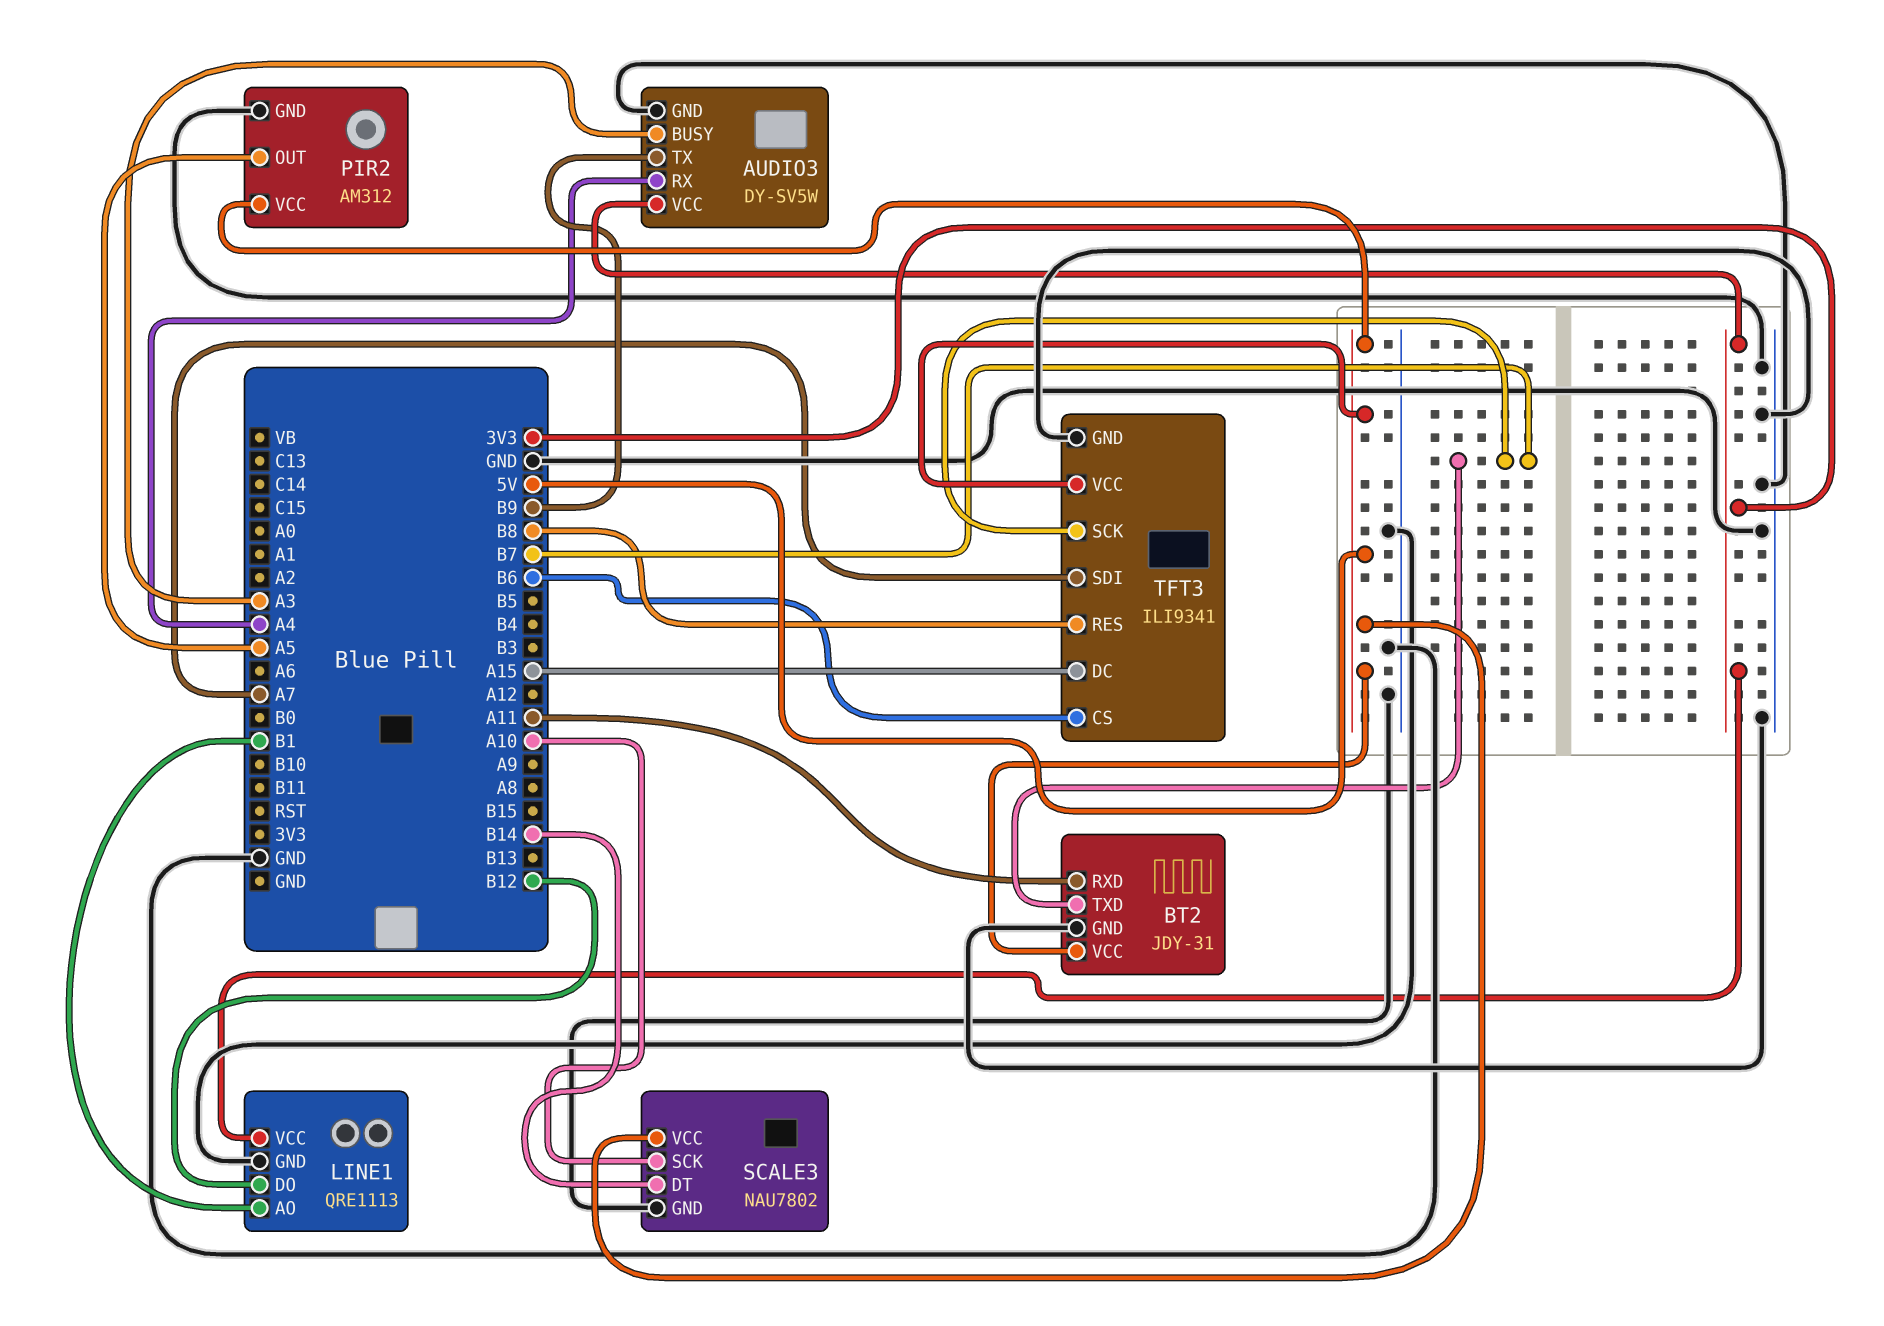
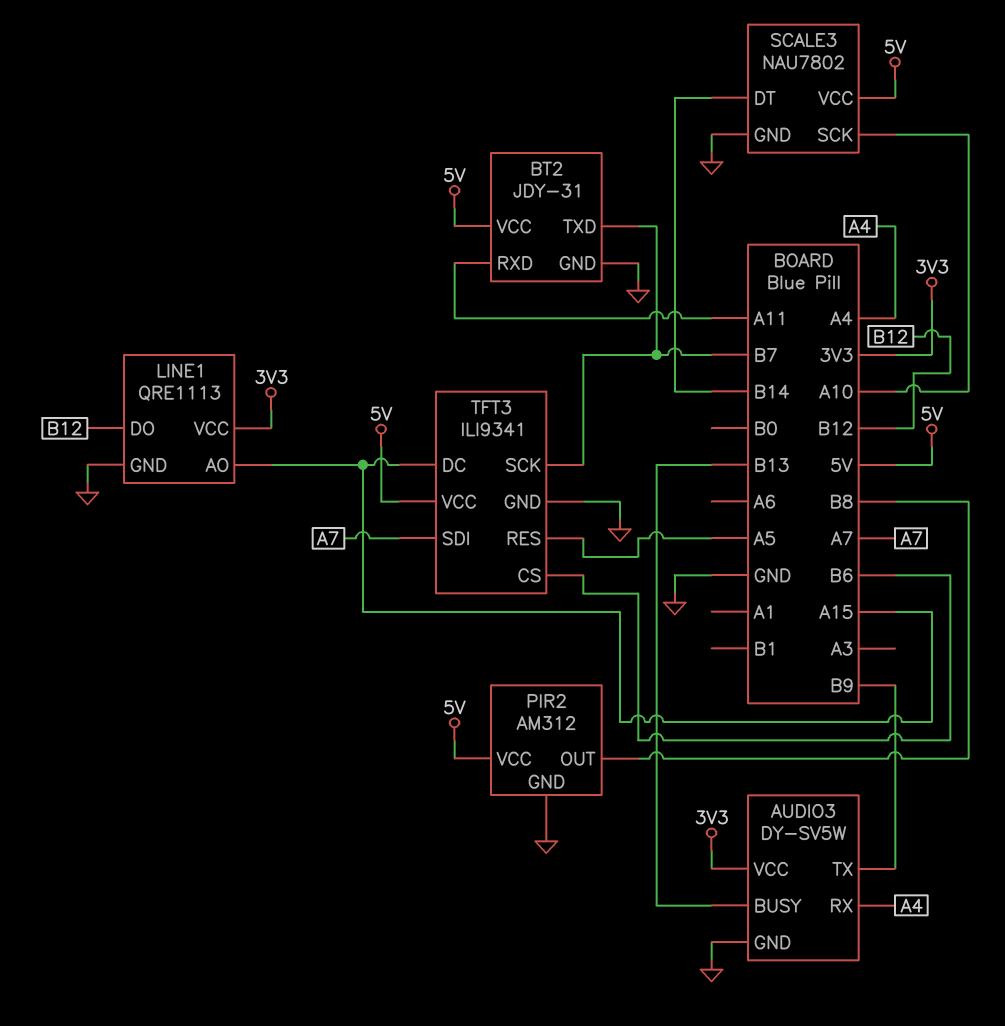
AUDIO3 pin BUSY: A3 -> B13
LINE1 pin AO: B1 -> A15
PIR2 pin OUT: A5 -> B8
TFT3 pin RES: B8 -> A5

